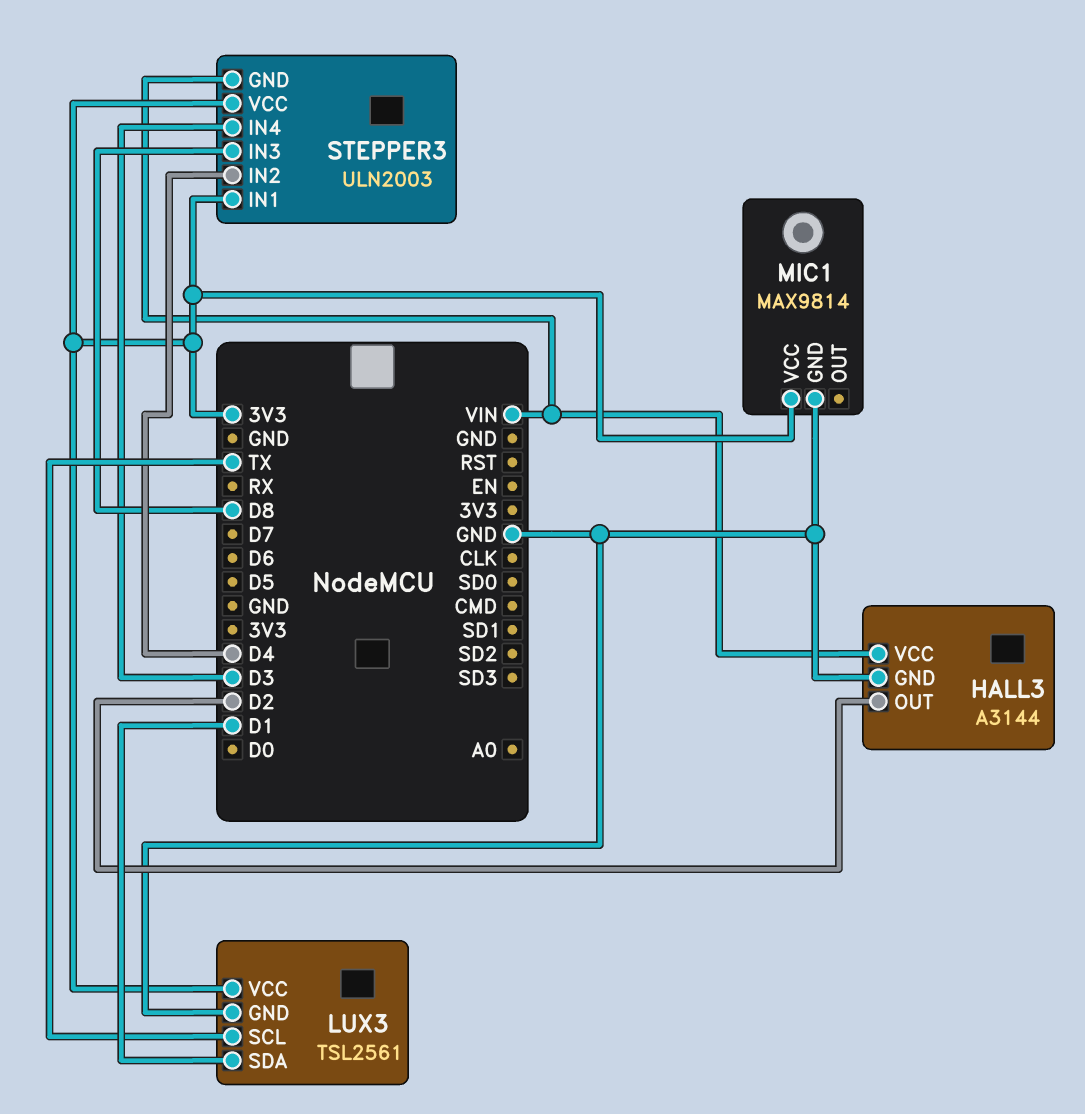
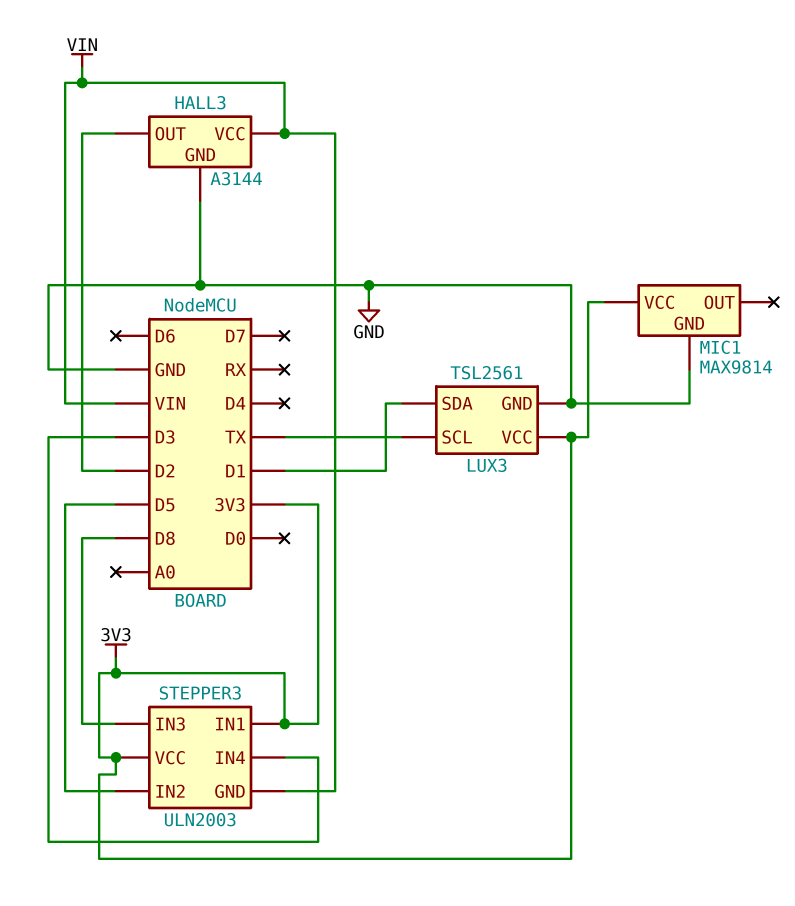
STEPPER3 pin IN2: D4 -> D5

